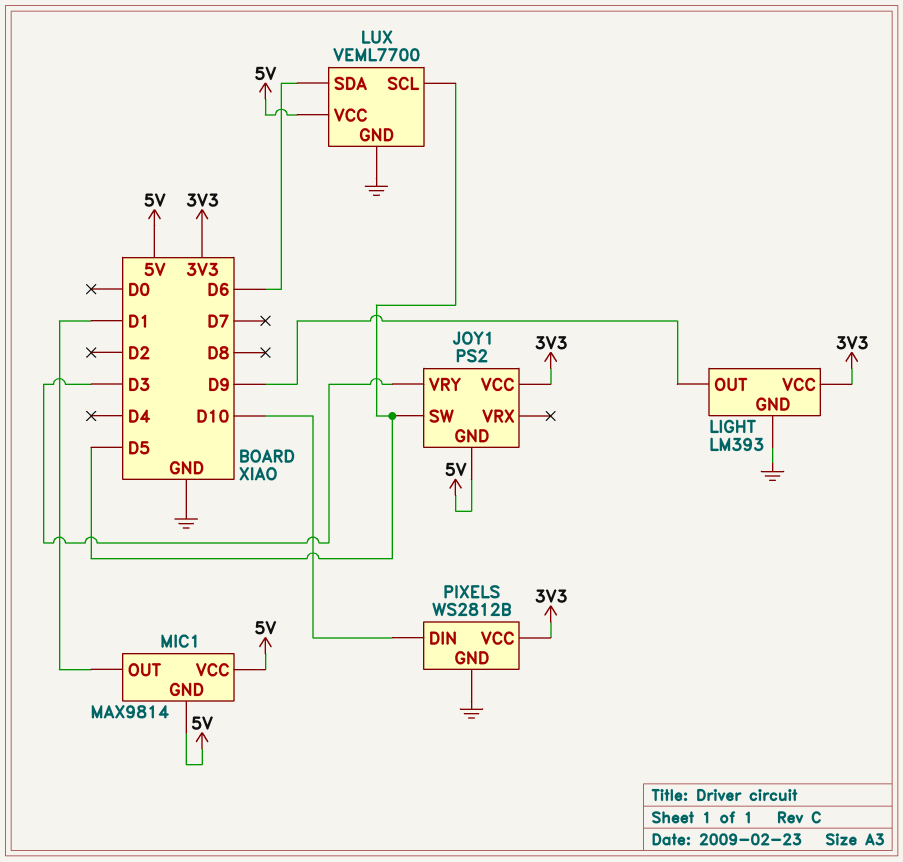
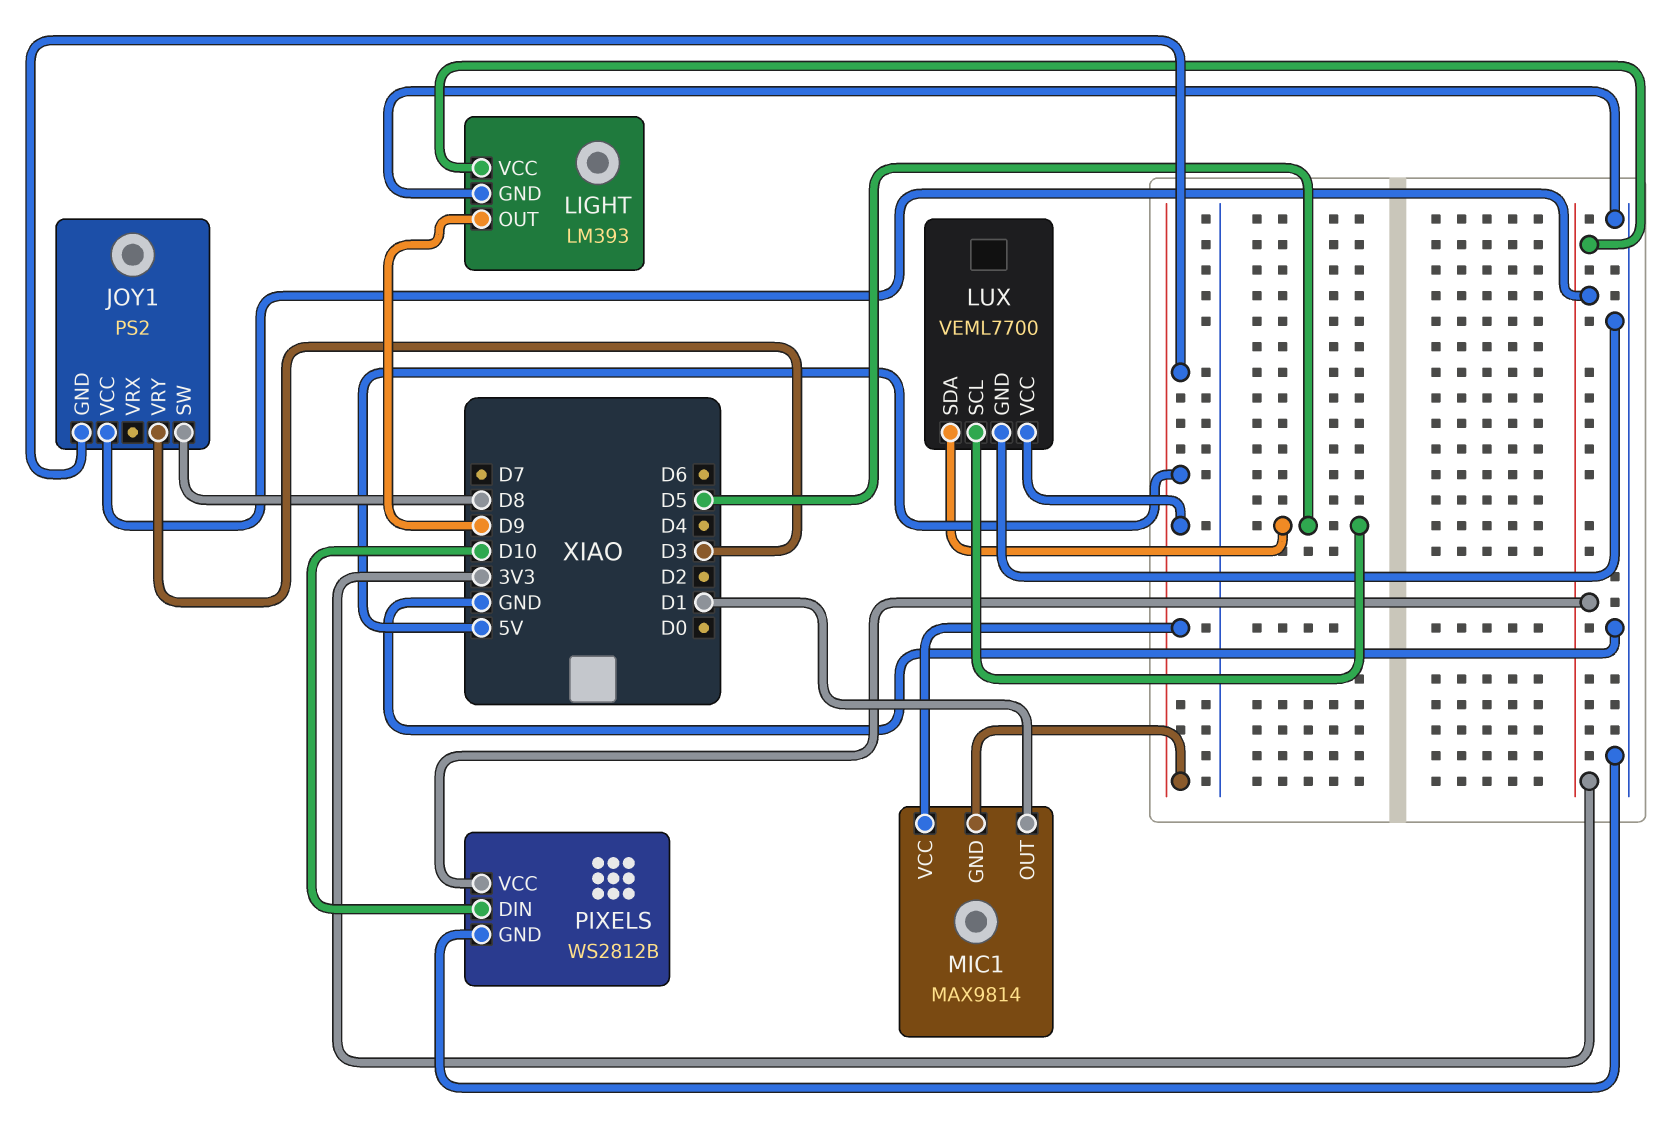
JOY1 pin SW: D5 -> D8
LUX pin SDA: D6 -> D5

